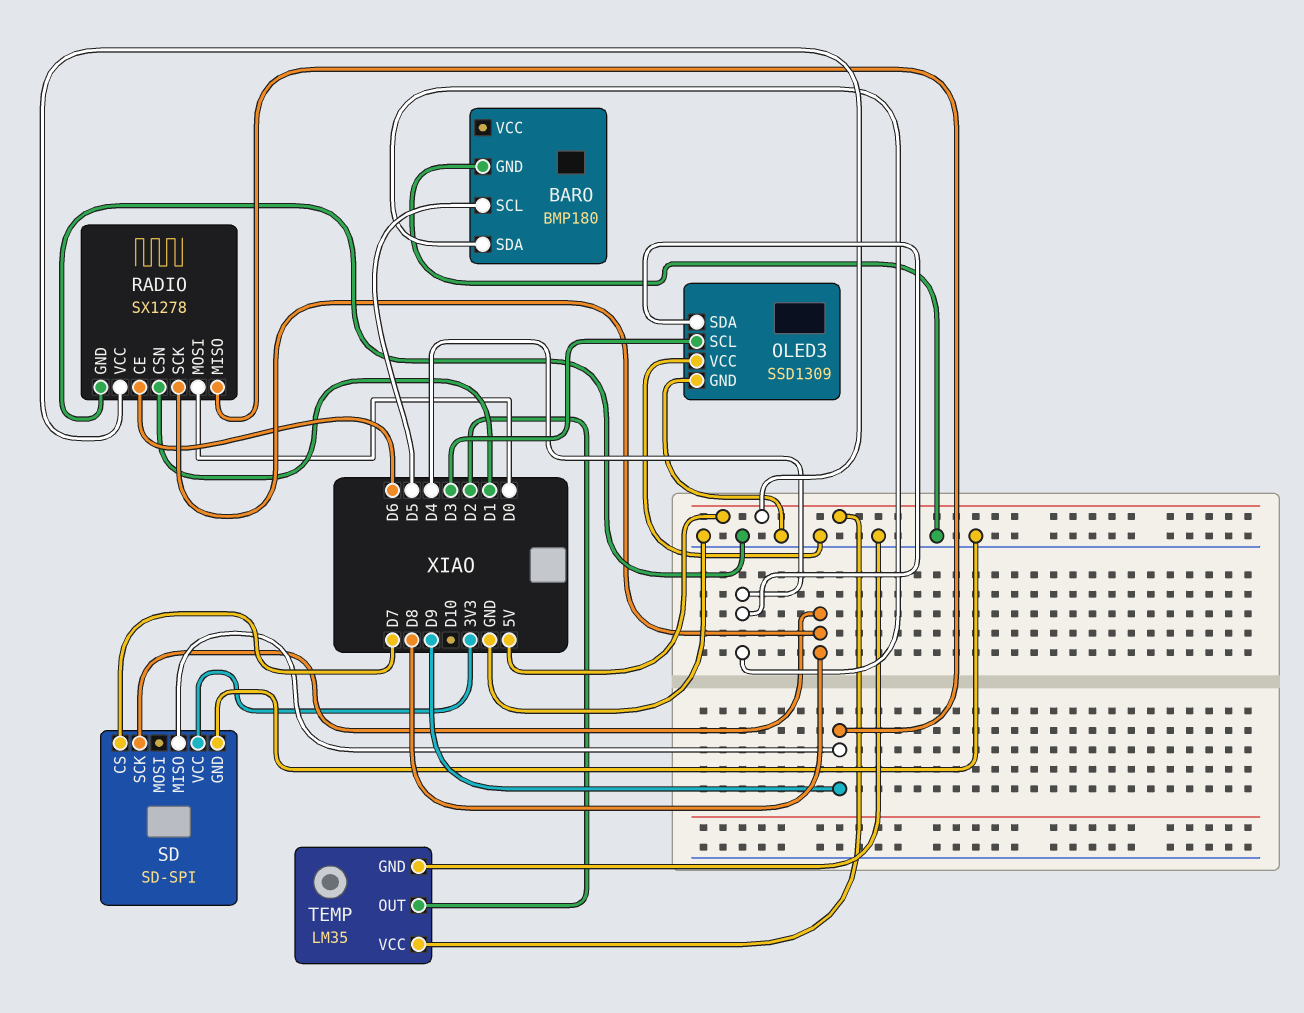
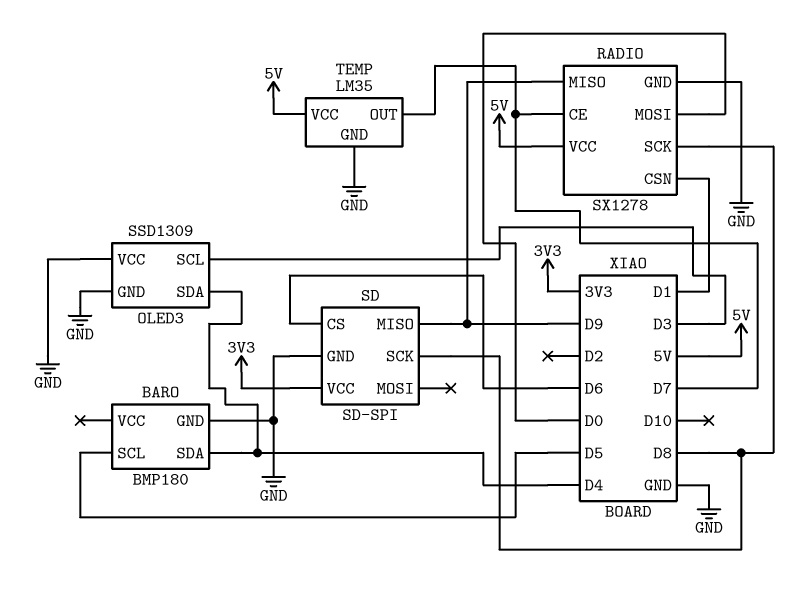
RADIO pin CE: D6 -> D7
SD pin CS: D7 -> D6
TEMP pin OUT: D2 -> D7

